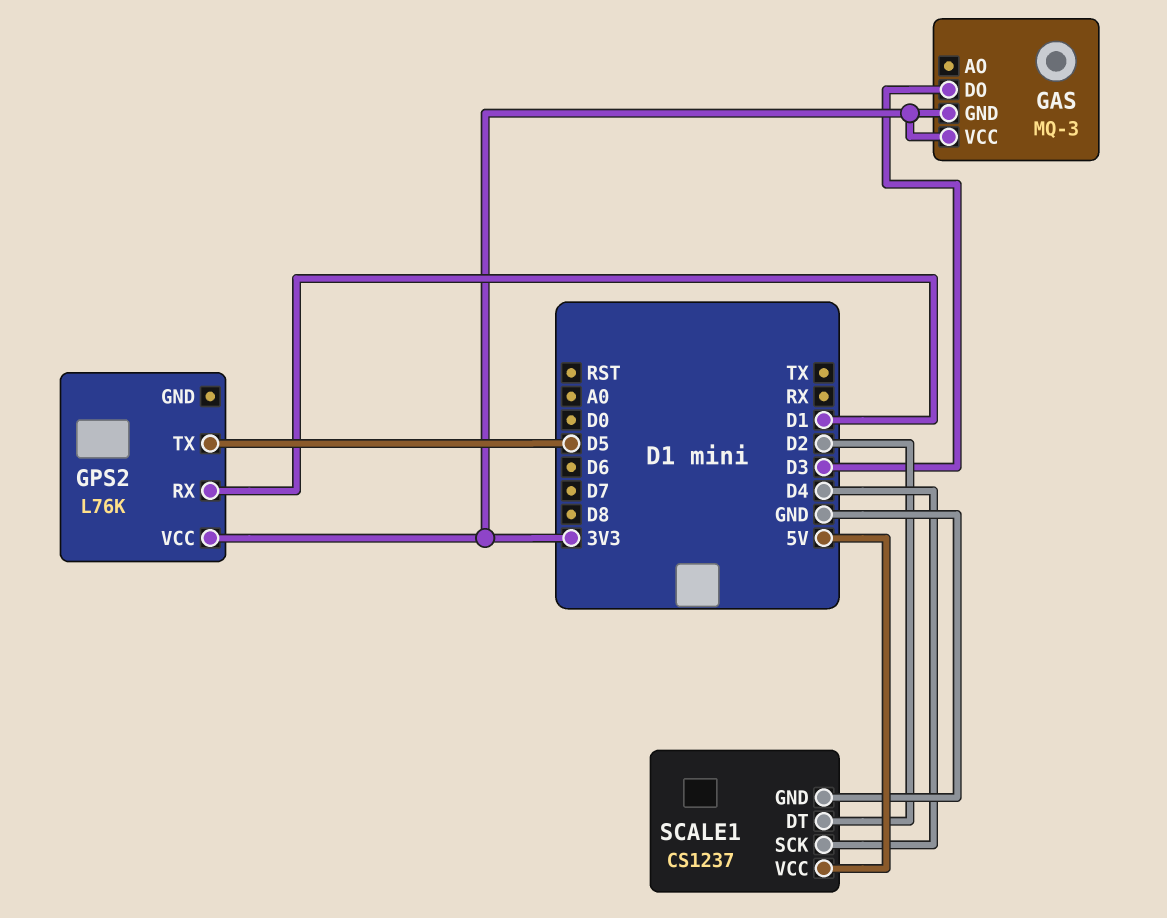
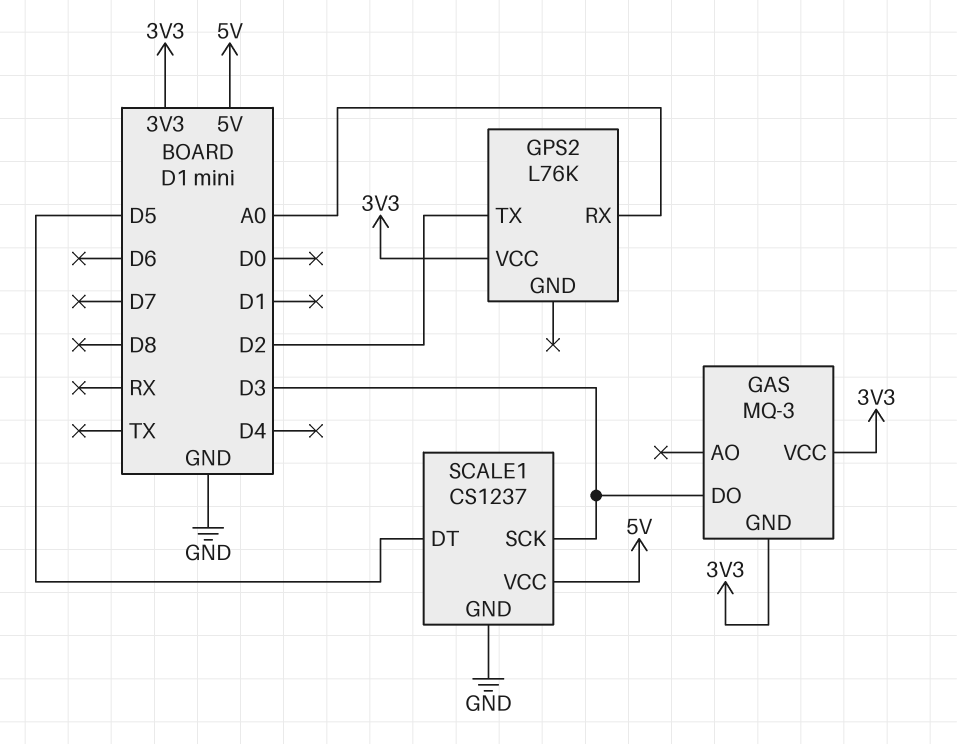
GPS2 pin RX: D1 -> A0
GPS2 pin TX: D5 -> D2
SCALE1 pin DT: D2 -> D5
SCALE1 pin SCK: D4 -> D3

